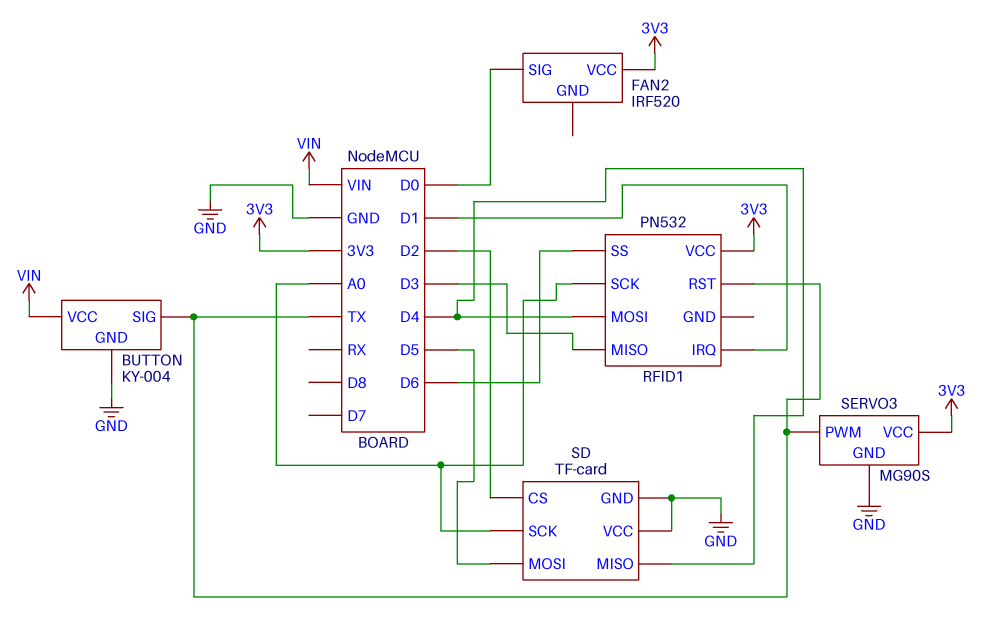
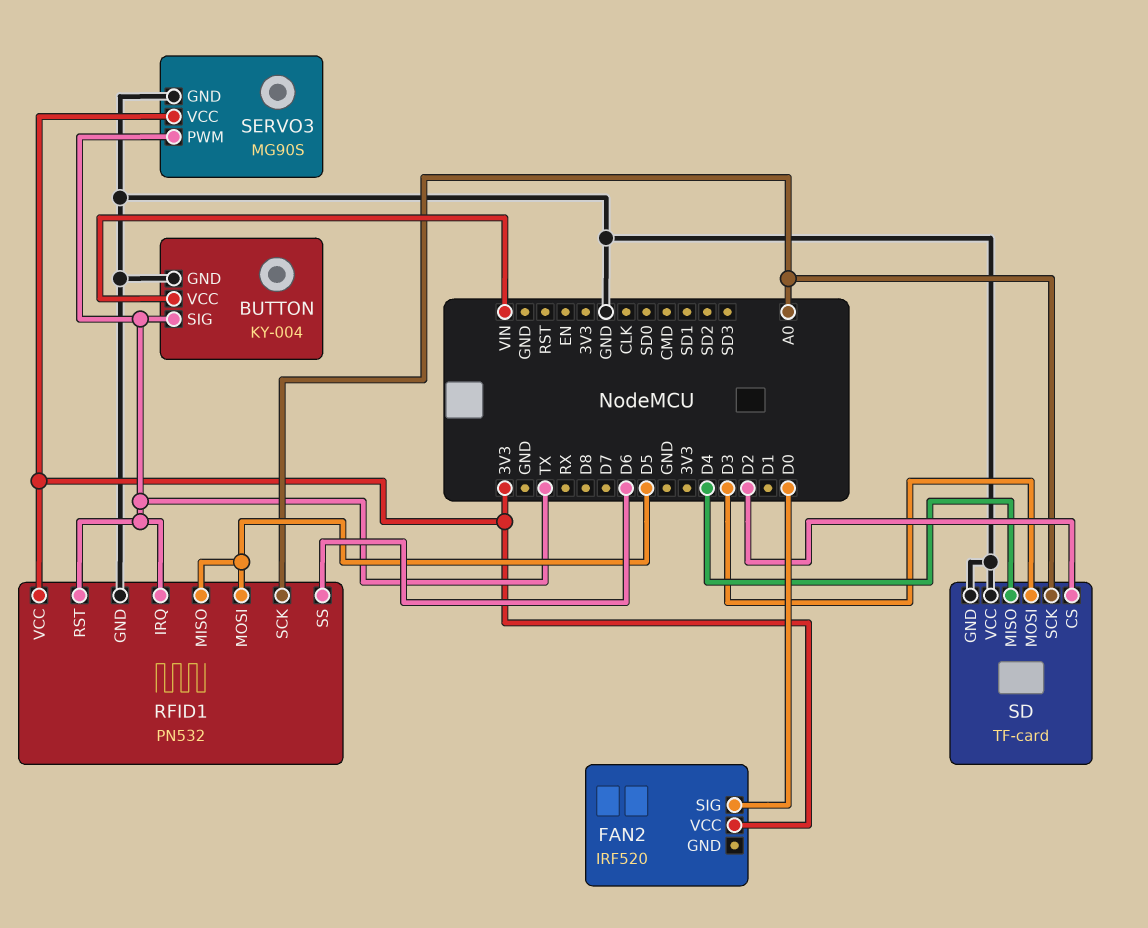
RFID1 pin GND: none -> GND
RFID1 pin IRQ: D1 -> TX
RFID1 pin MISO: D3 -> D5
RFID1 pin MOSI: D4 -> D5
SD pin MOSI: D5 -> D3

